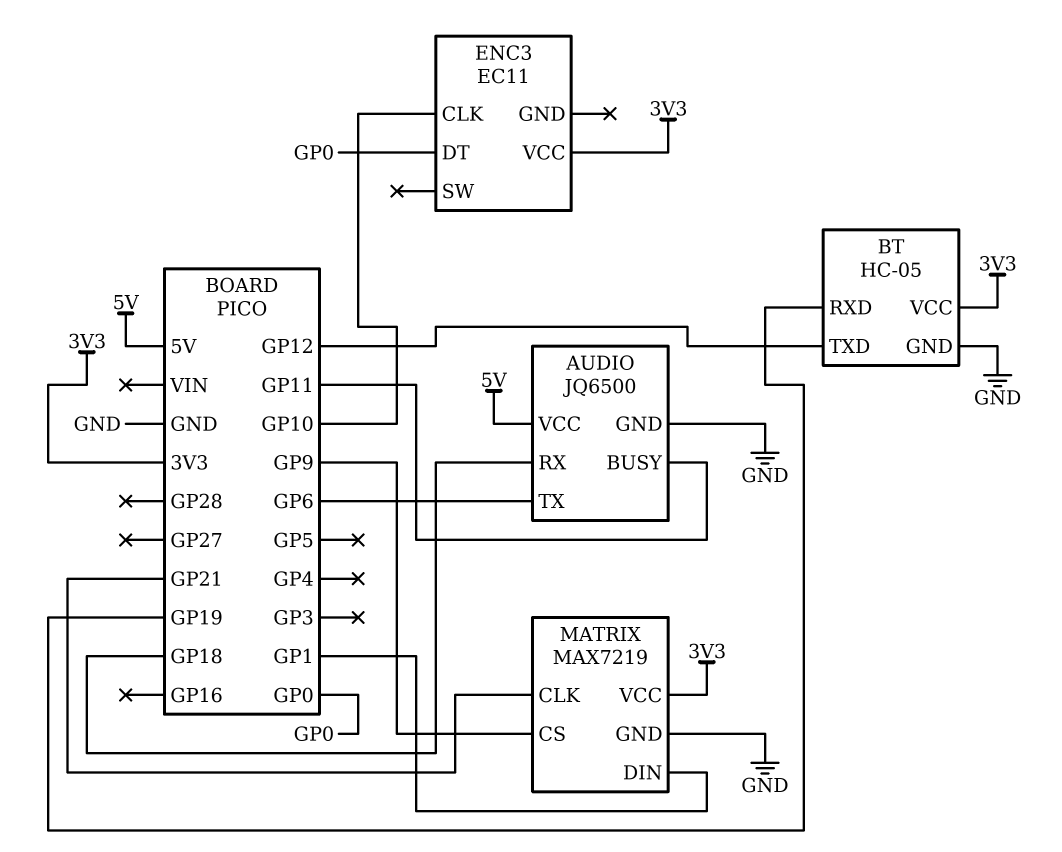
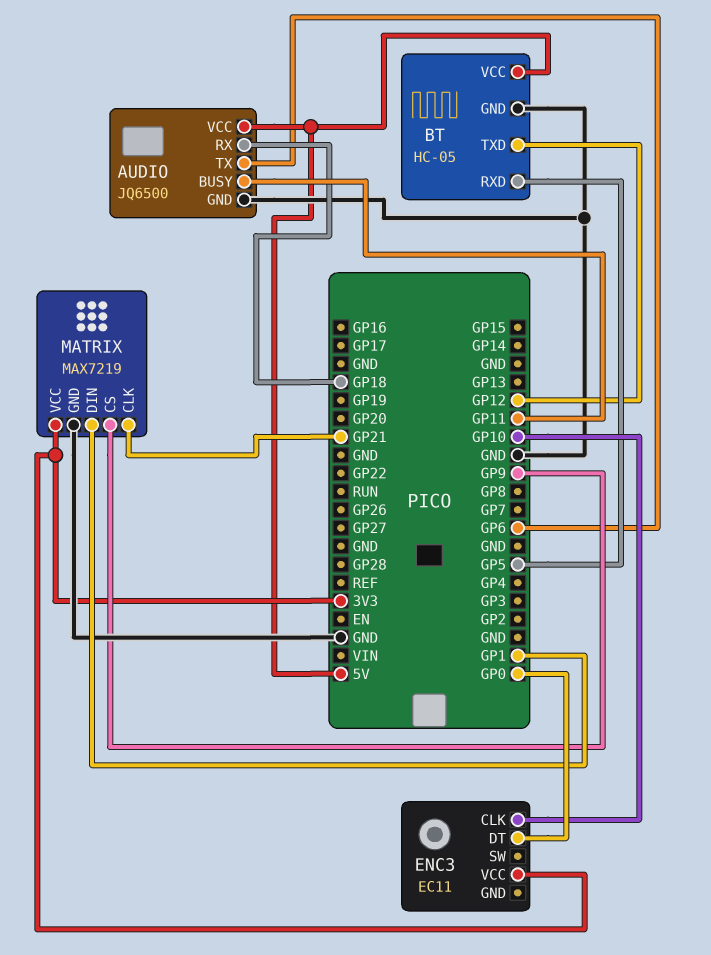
BT pin RXD: GP19 -> GP5
BT pin VCC: 3V3 -> 5V

